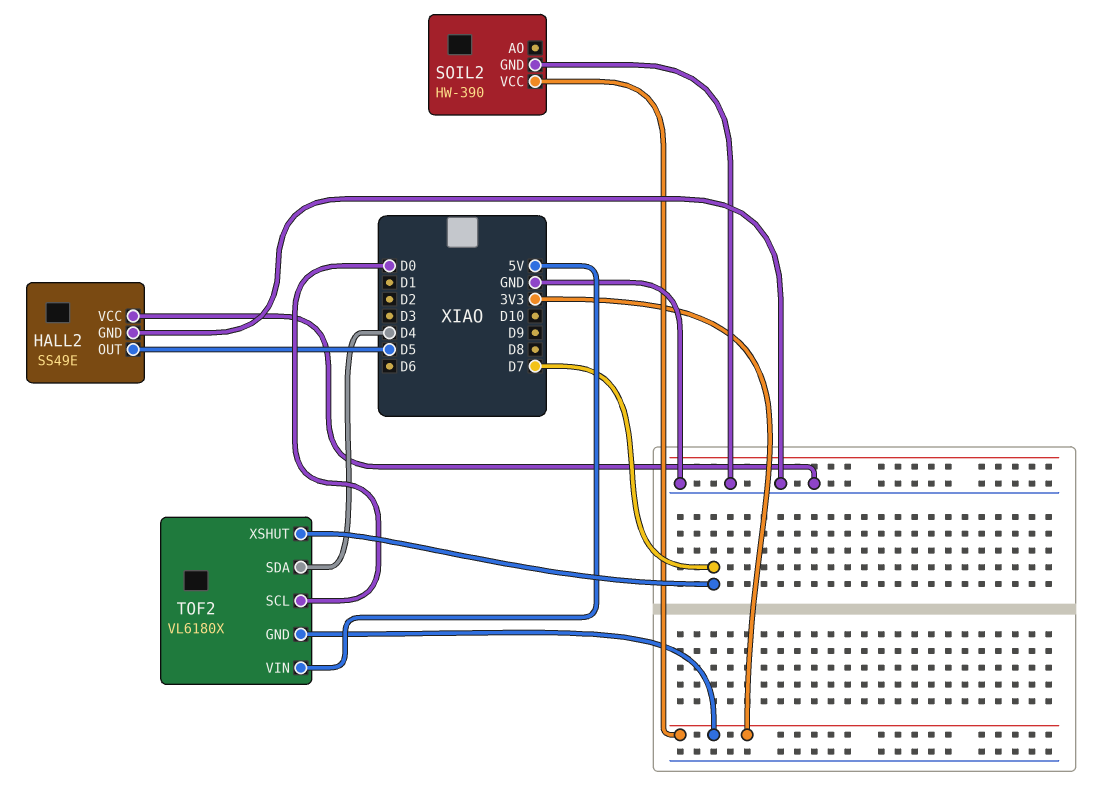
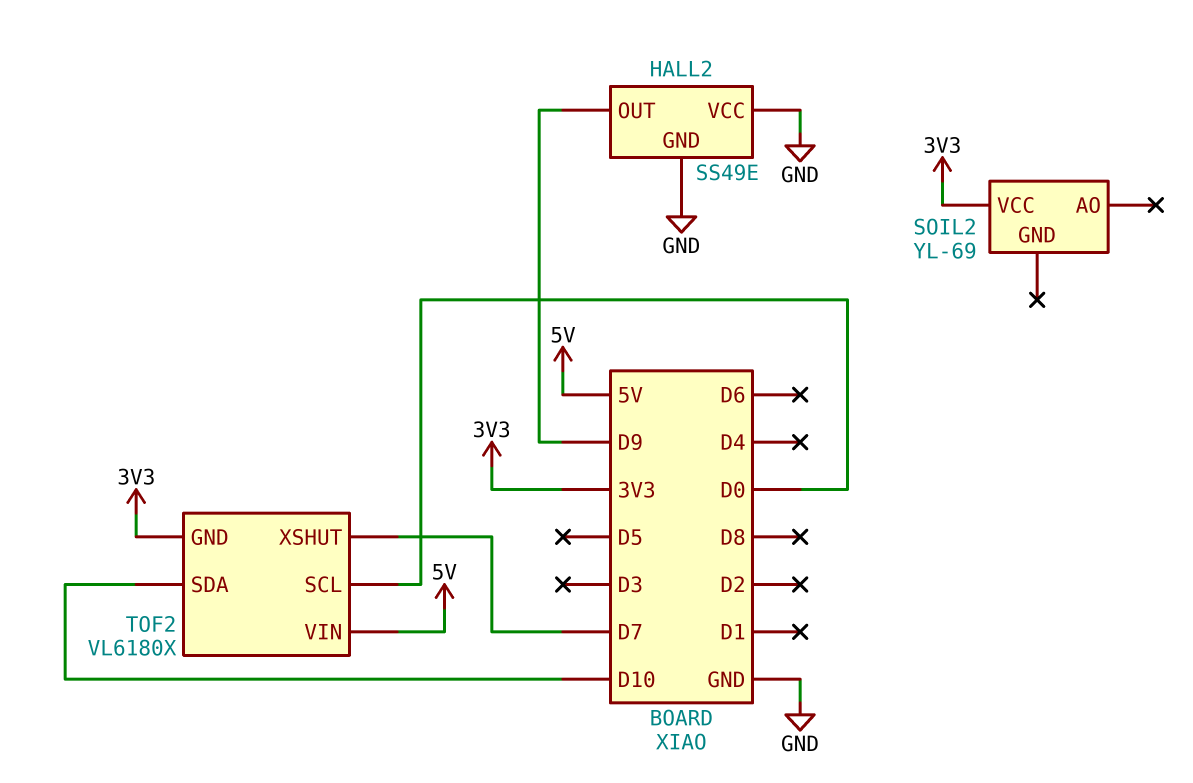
HALL2 pin OUT: D5 -> D9
SOIL2: HW-390 -> YL-69
SOIL2 pin GND: GND -> none
TOF2 pin SDA: D4 -> D10

